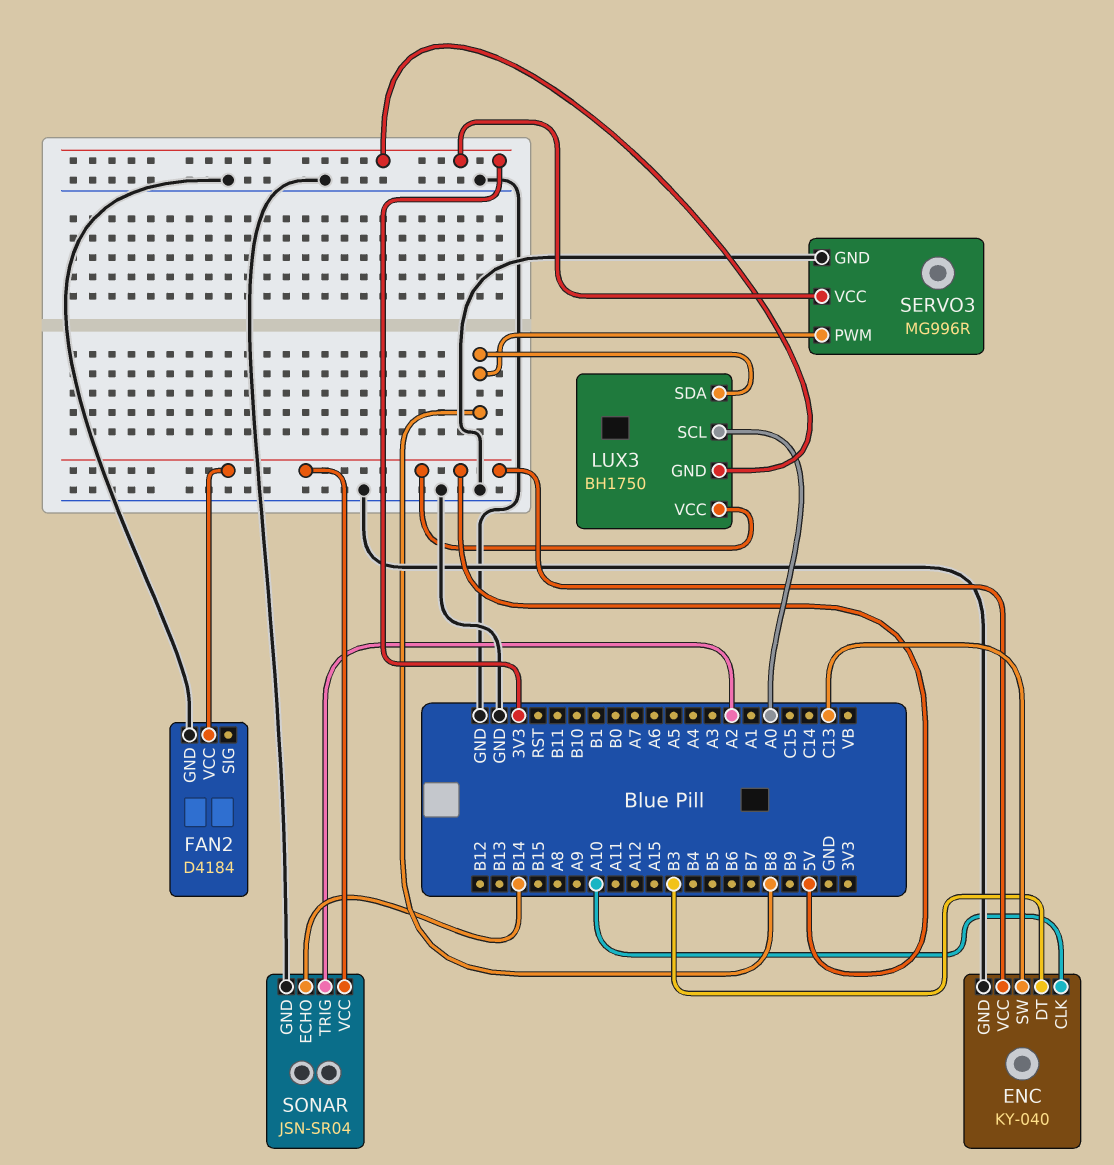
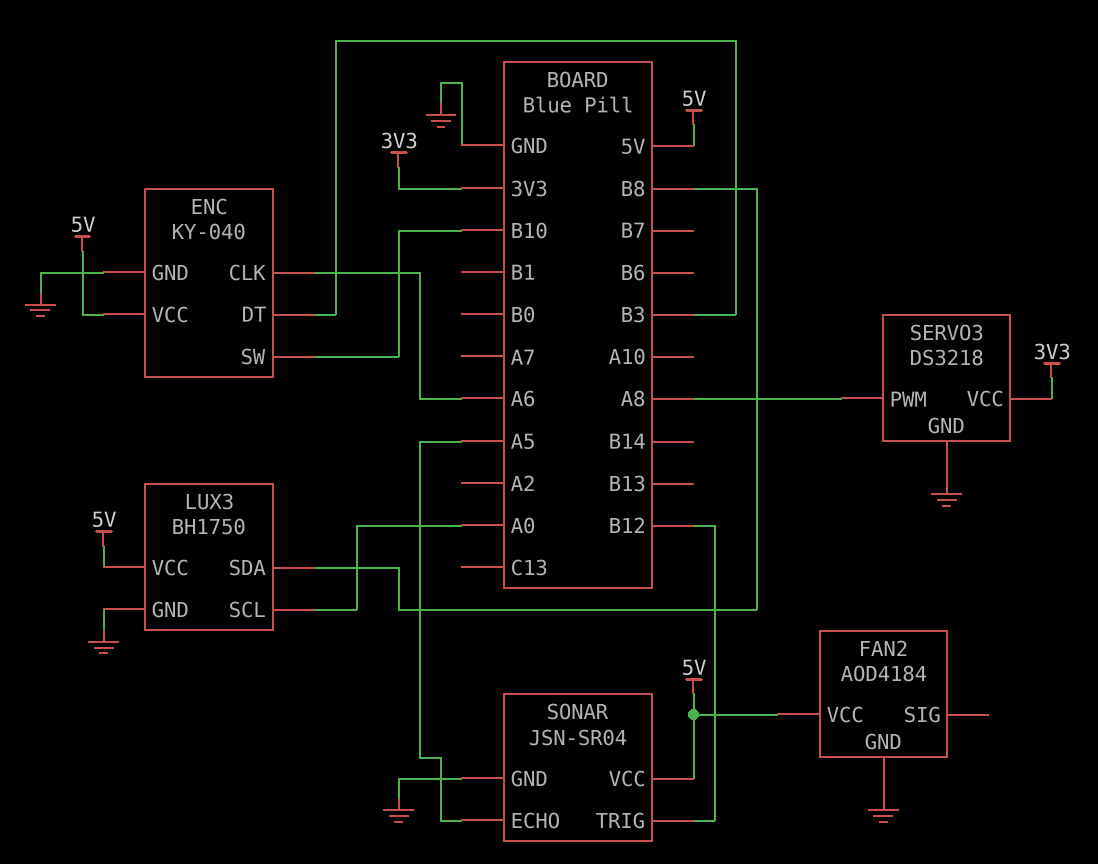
ENC pin CLK: A10 -> A6
ENC pin SW: C13 -> B10
FAN2: D4184 -> AOD4184
LUX3 pin GND: 3V3 -> GND
SERVO3: MG996R -> DS3218
SERVO3 pin PWM: B8 -> A8
SONAR pin ECHO: B14 -> A5
SONAR pin TRIG: A2 -> B12

